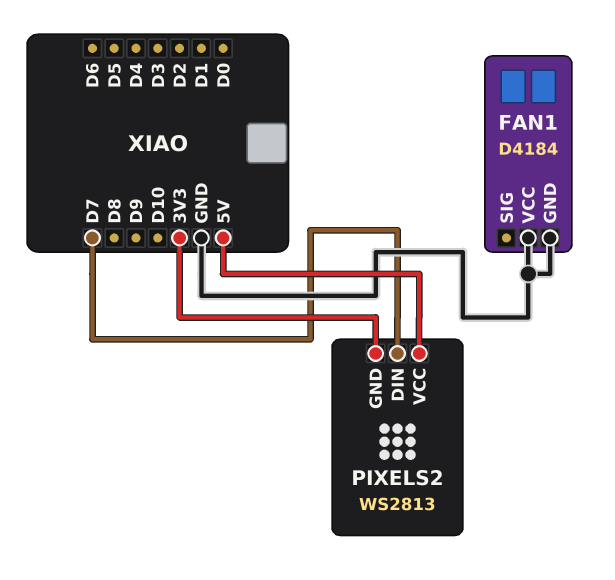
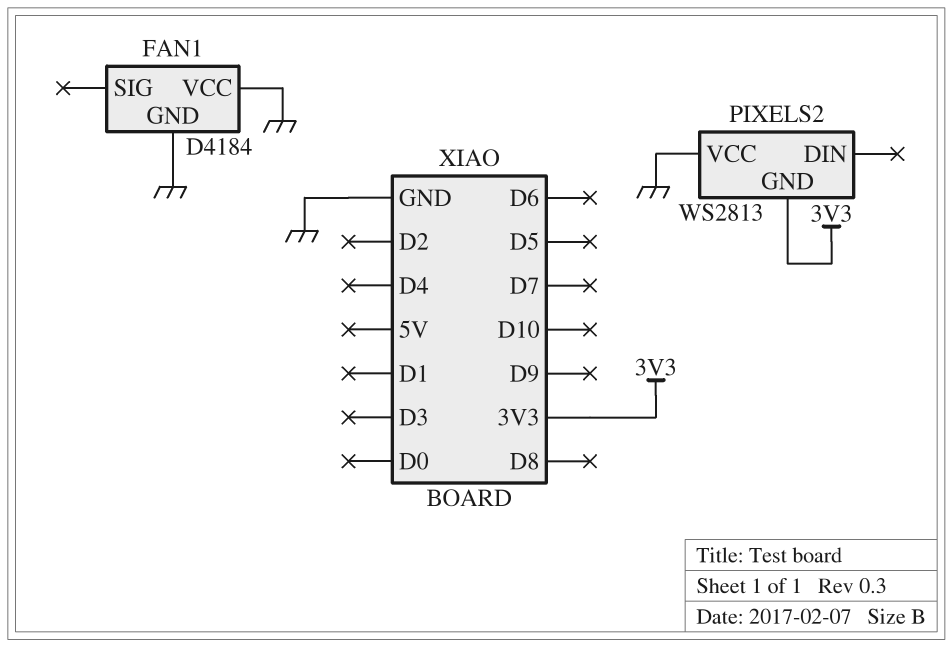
PIXELS2 pin DIN: D7 -> none
PIXELS2 pin VCC: 5V -> GND

